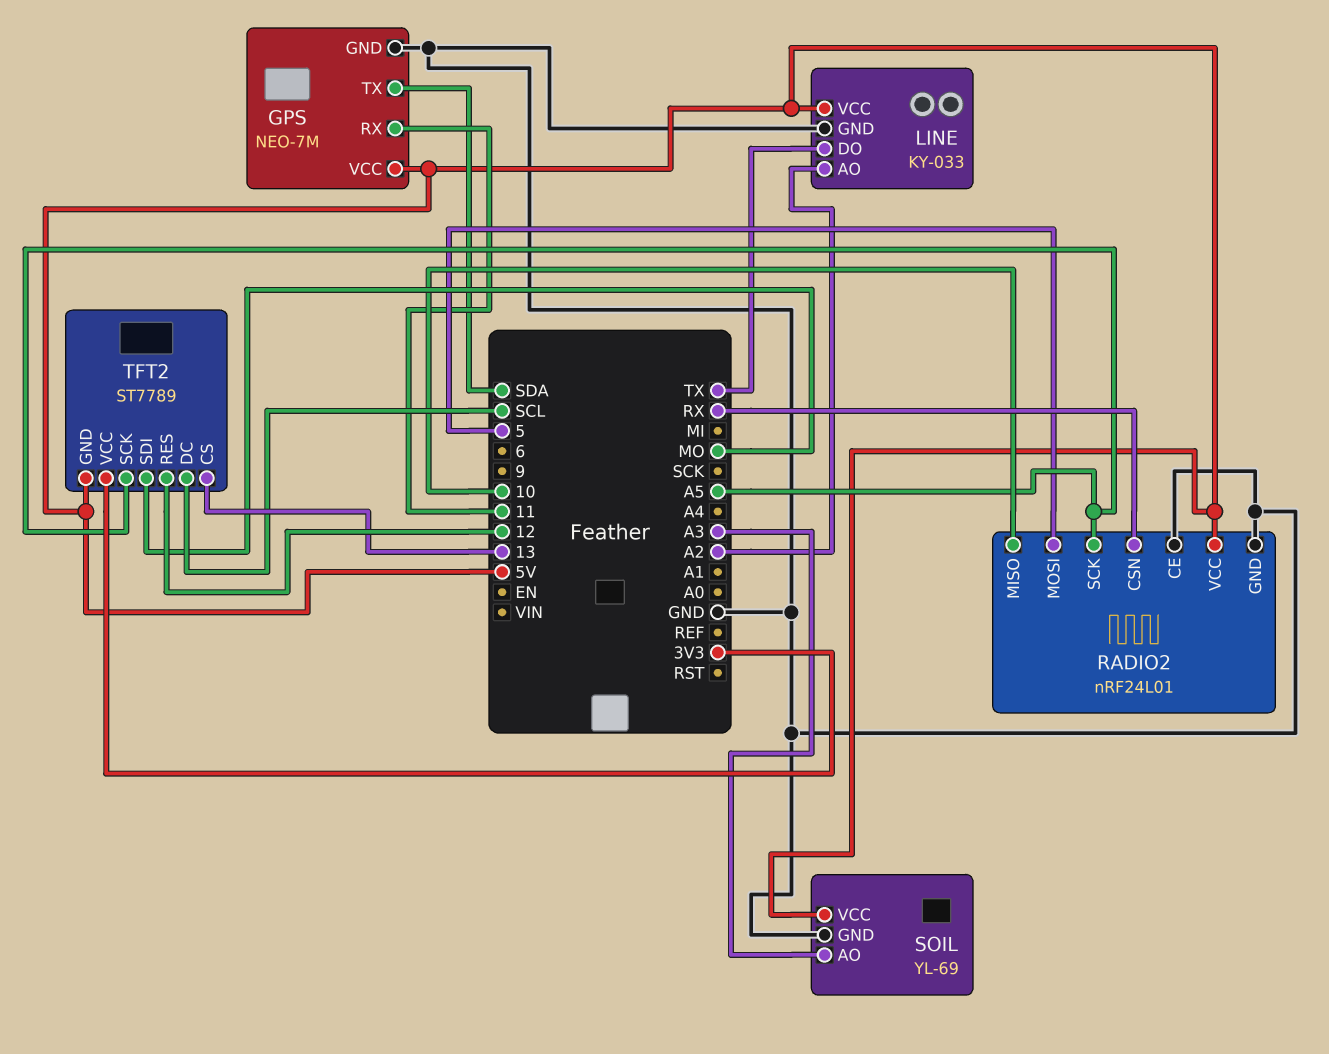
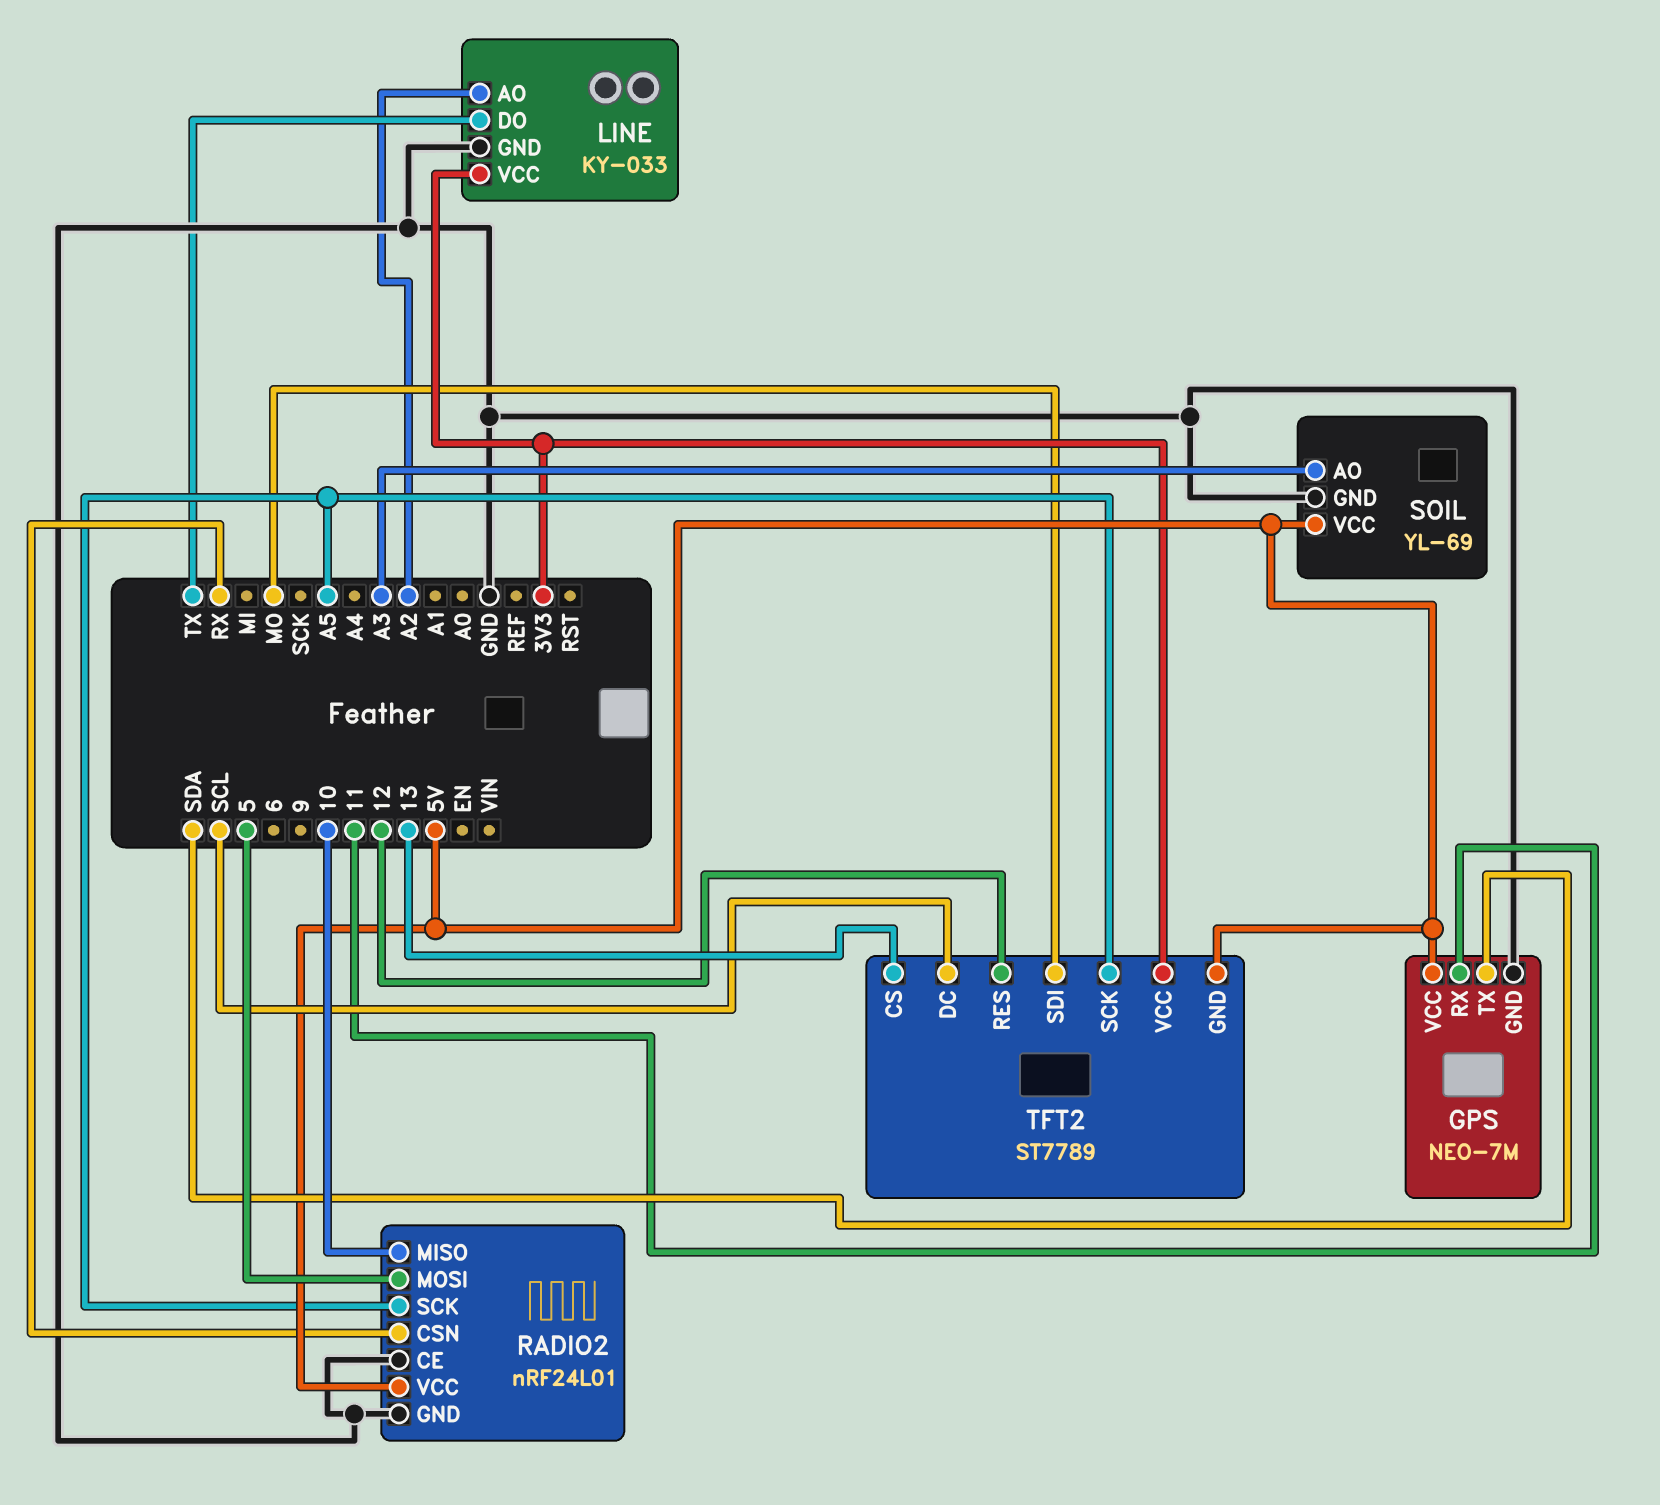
LINE pin VCC: 5V -> 3V3

